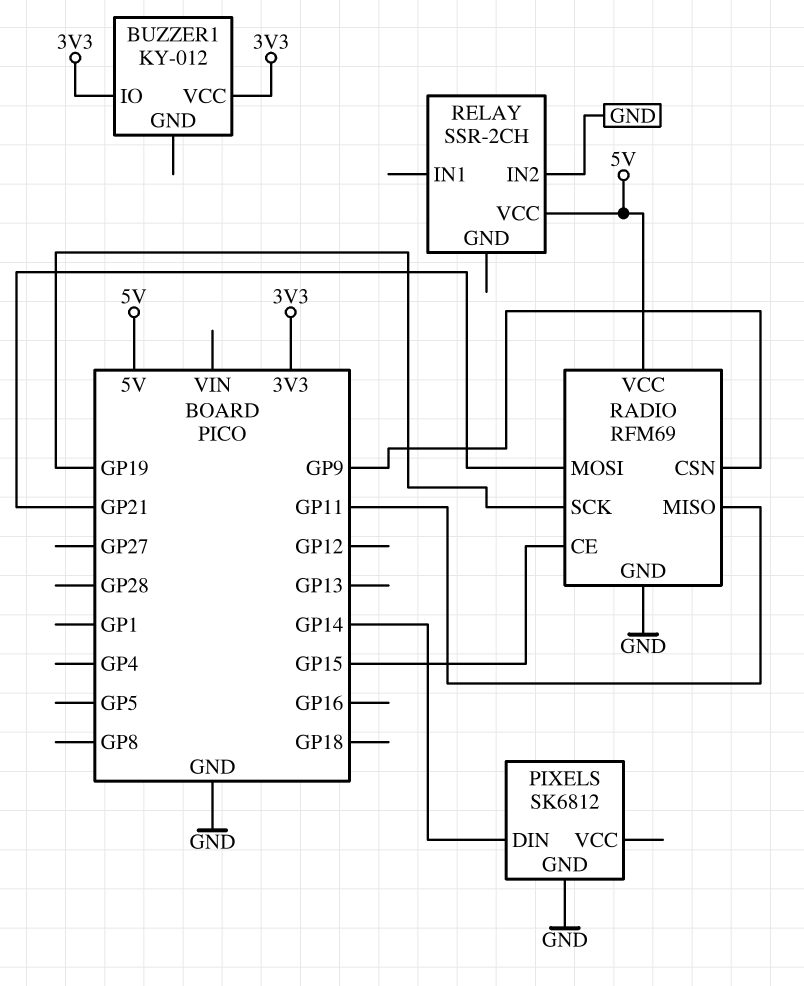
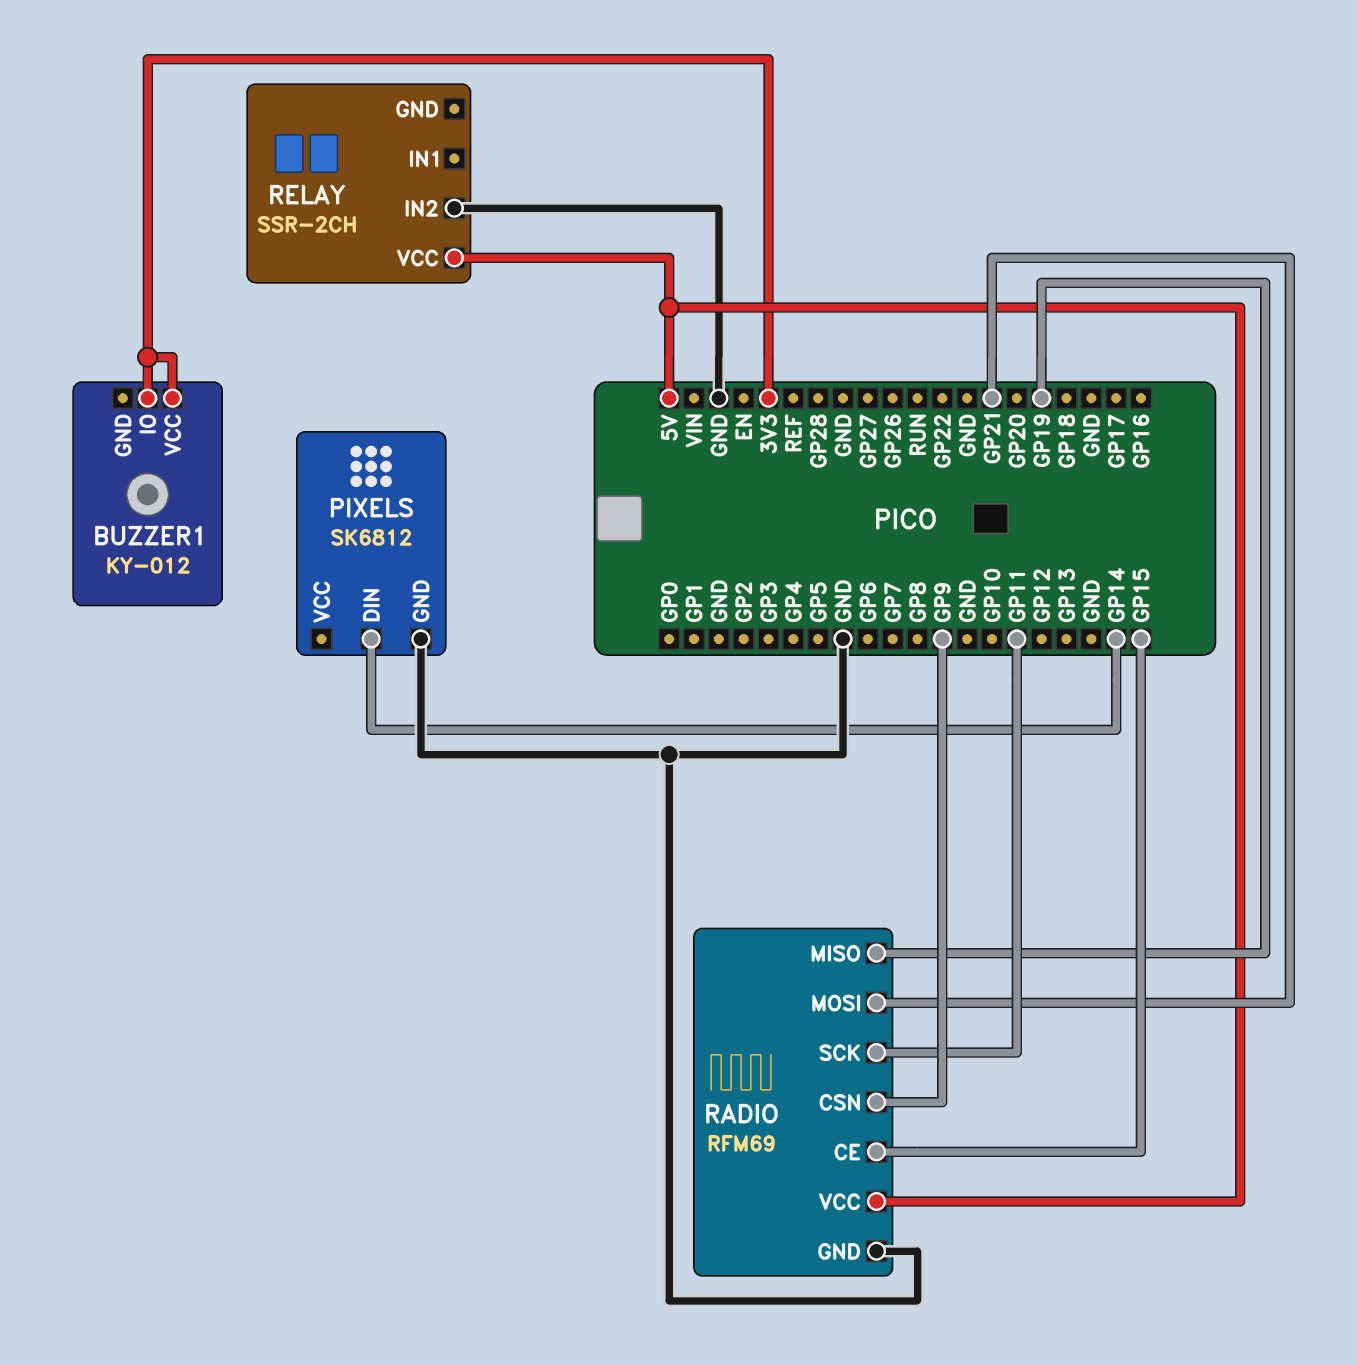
RADIO pin MISO: GP11 -> GP19
RADIO pin SCK: GP19 -> GP11

